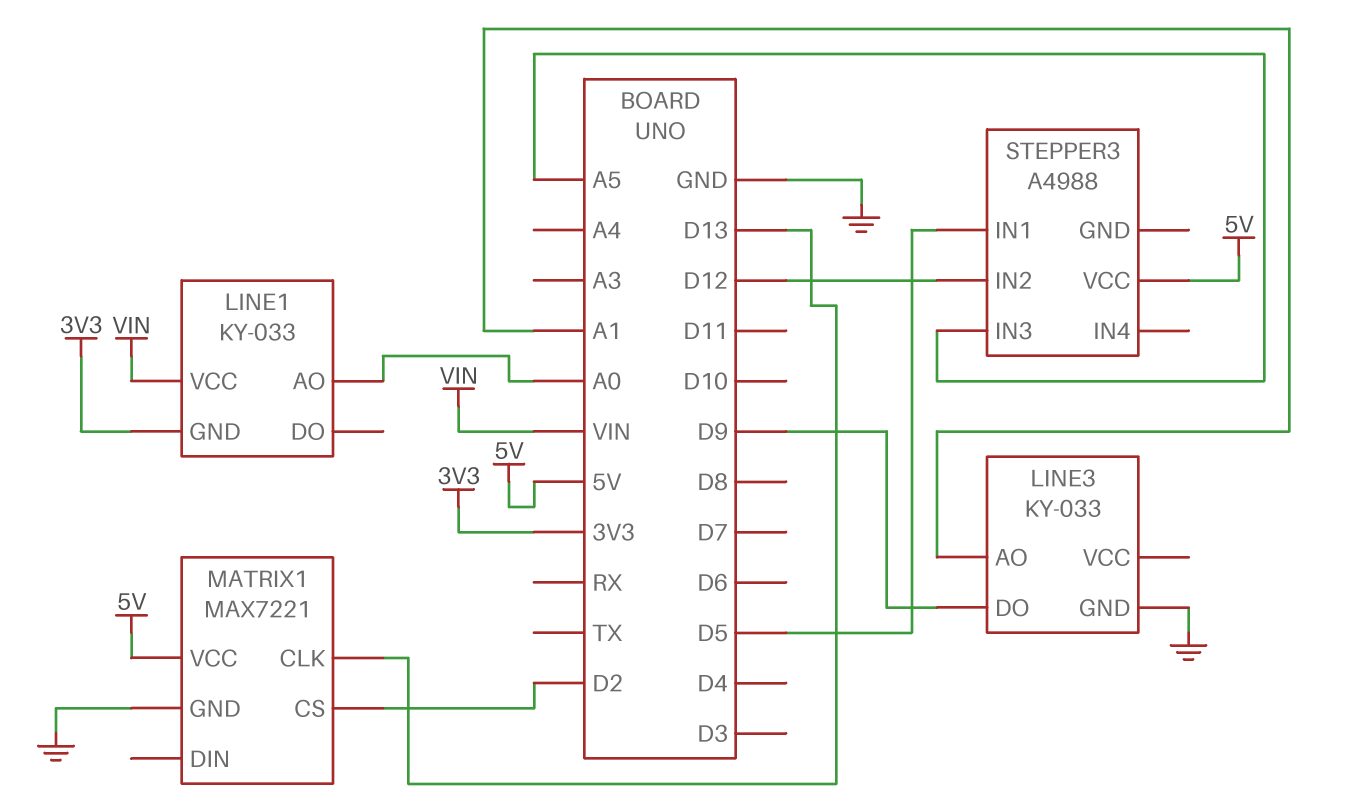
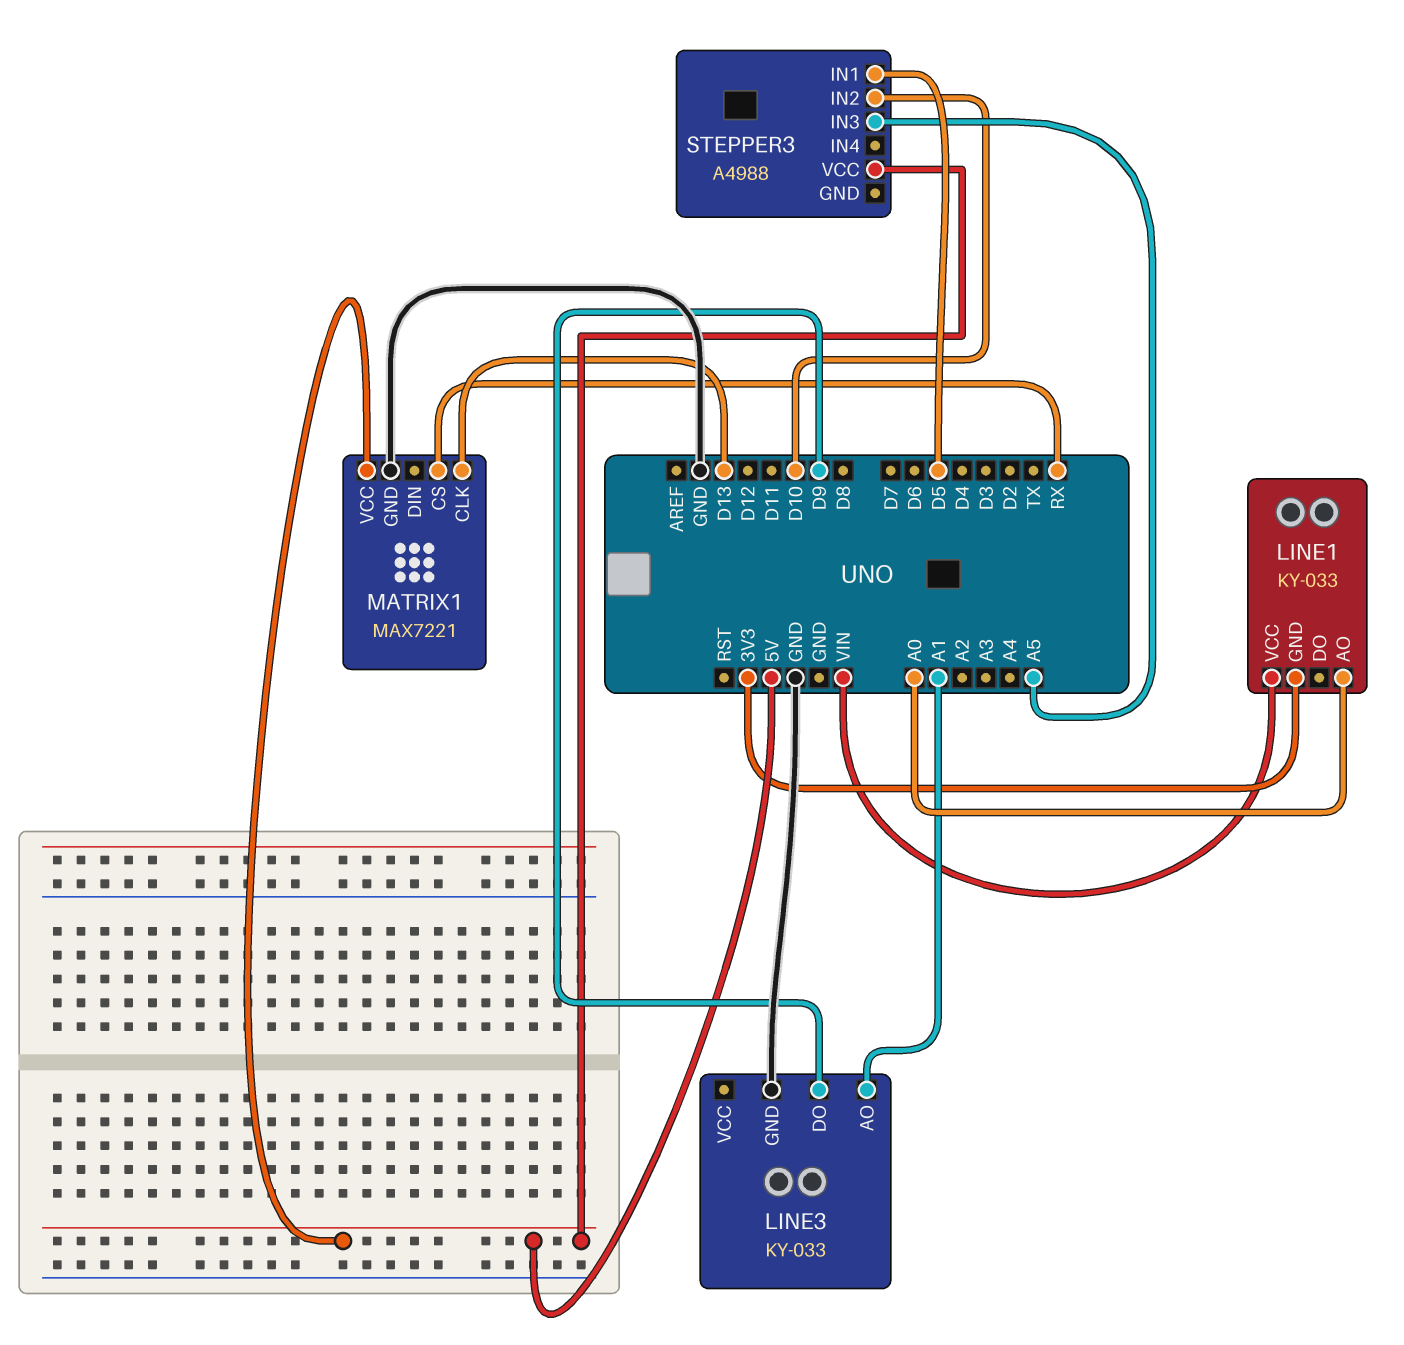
MATRIX1 pin CS: D2 -> RX
STEPPER3 pin IN2: D12 -> D10

